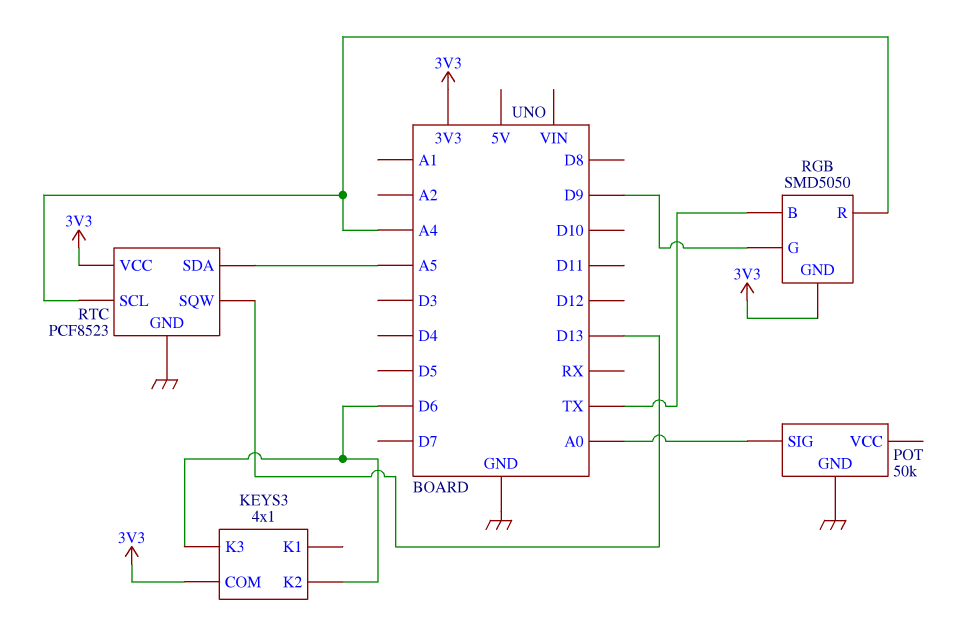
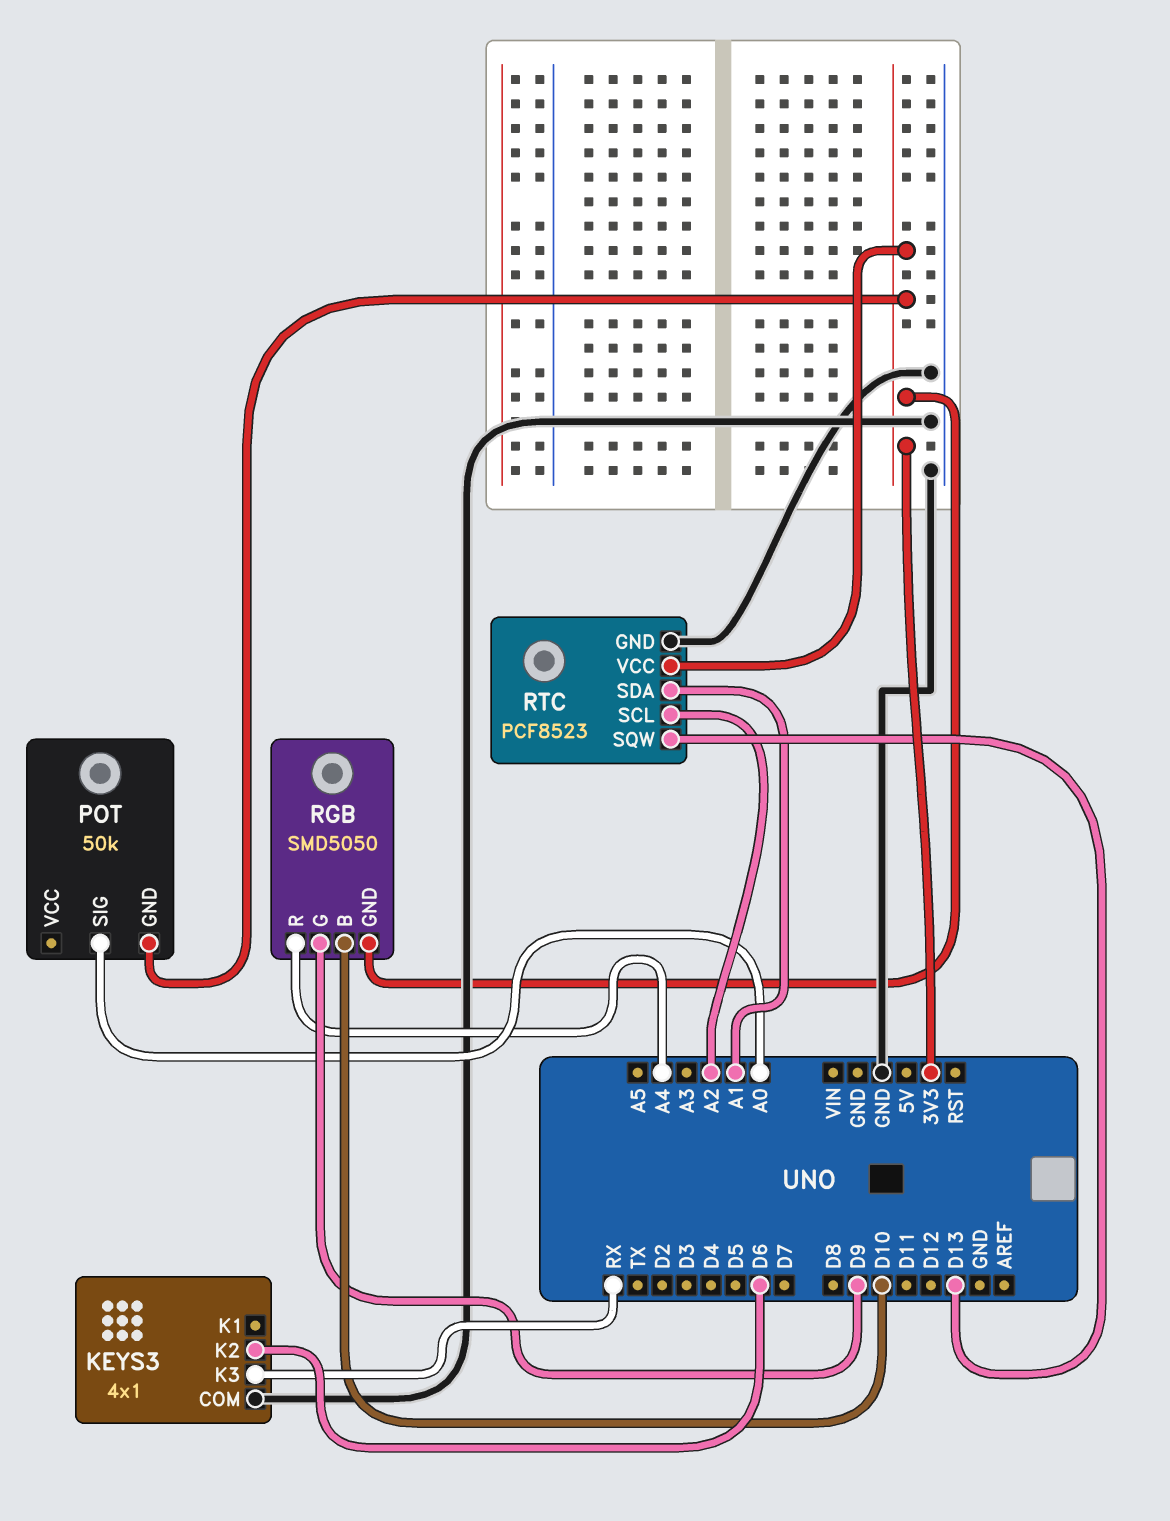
KEYS3 pin COM: 3V3 -> GND
KEYS3 pin K3: D6 -> RX
POT pin GND: GND -> 3V3
RGB pin B: TX -> D10
RTC pin SCL: A4 -> A2
RTC pin SDA: A5 -> A1

